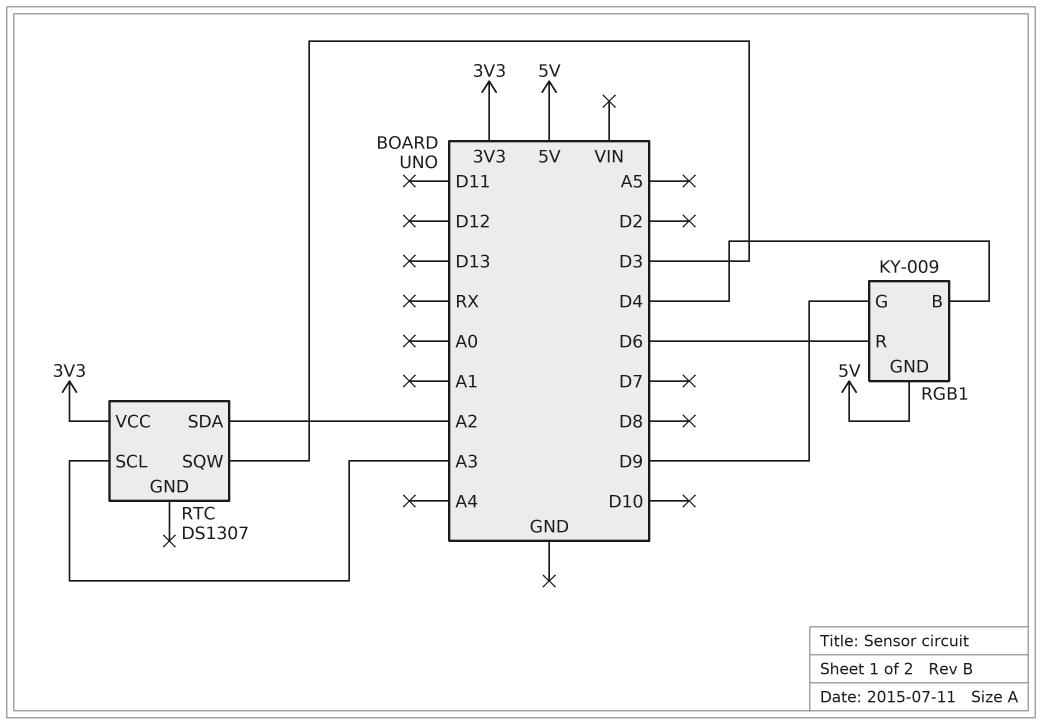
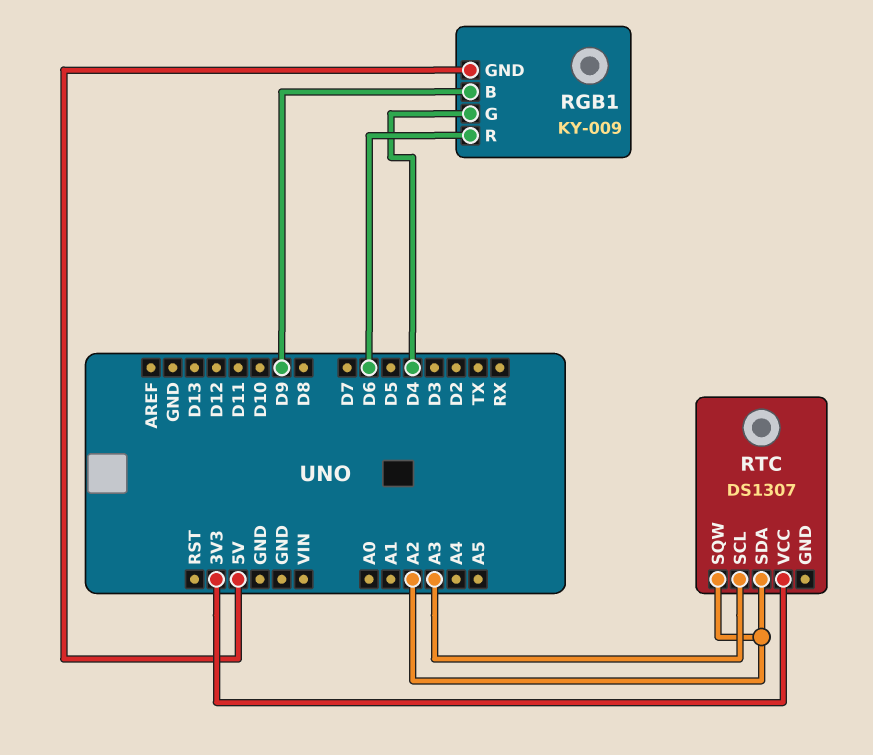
RGB1 pin B: D4 -> D9
RGB1 pin G: D9 -> D4
RTC pin SQW: D3 -> A2

